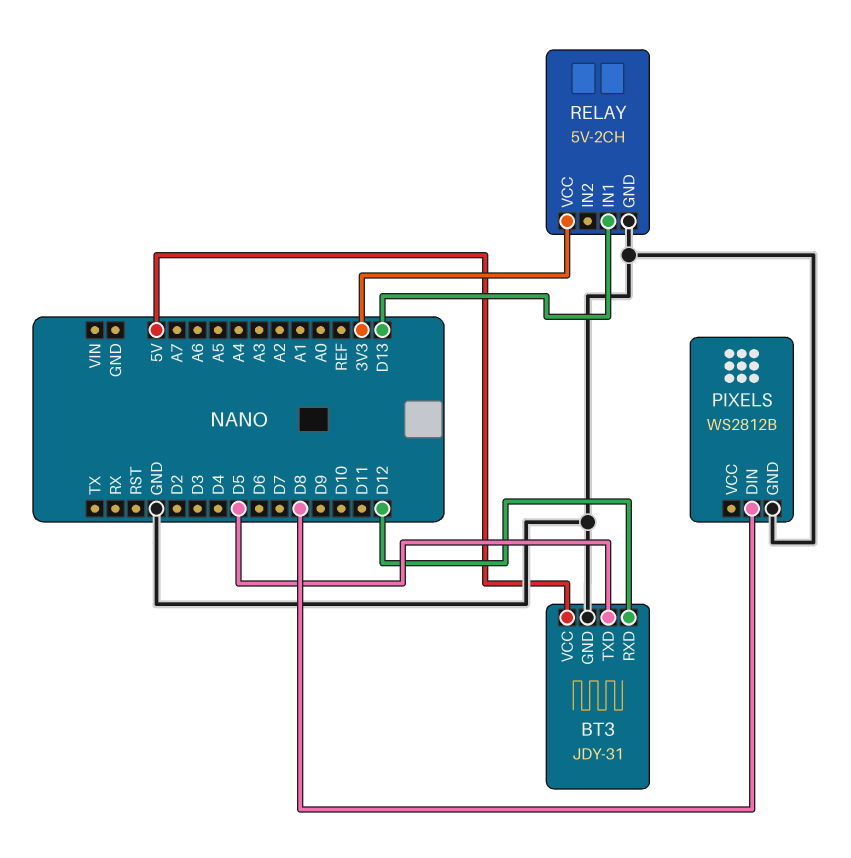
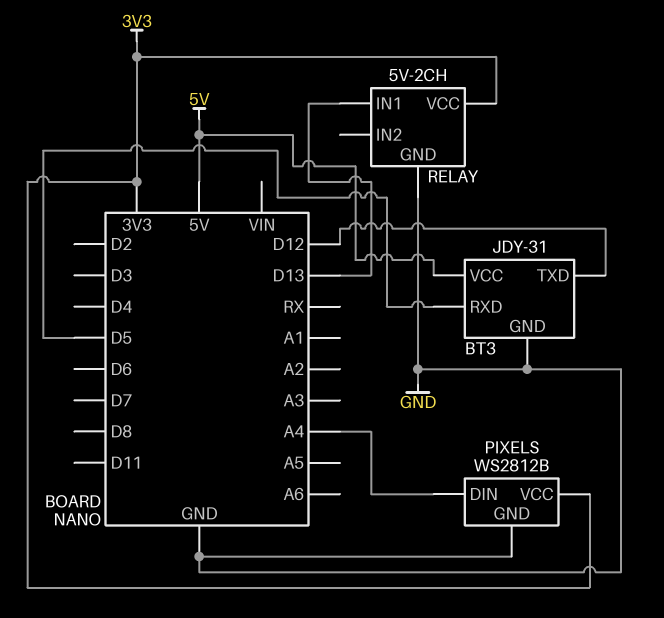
BT3 pin RXD: D12 -> D5
BT3 pin TXD: D5 -> D12
PIXELS pin DIN: D8 -> A4
PIXELS pin VCC: none -> 3V3

